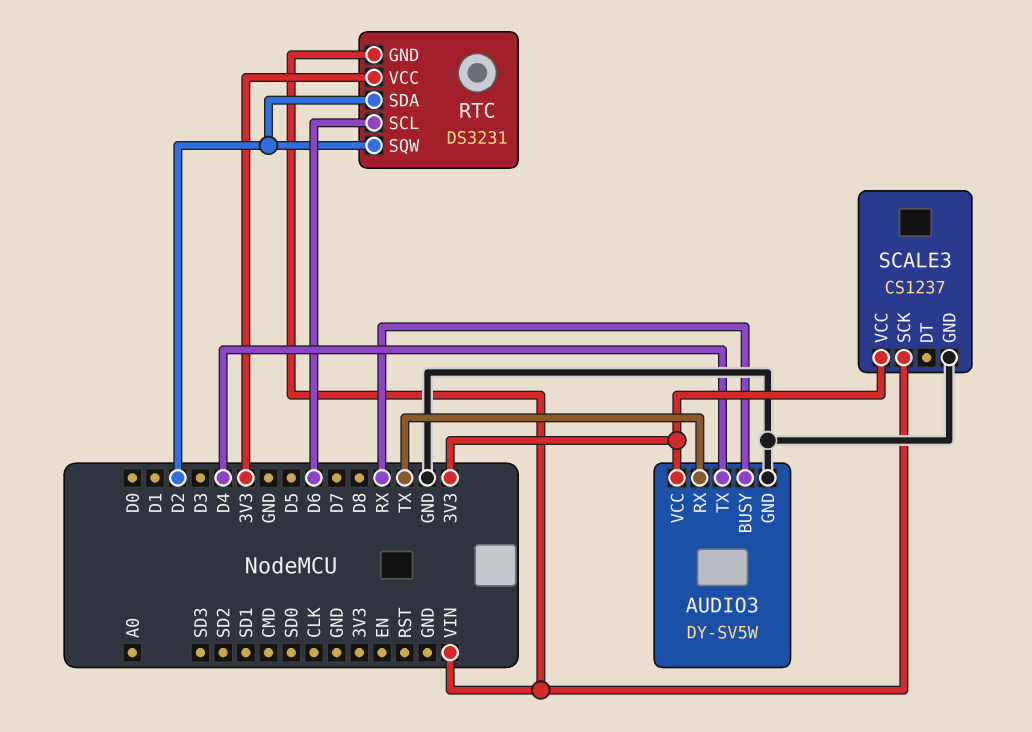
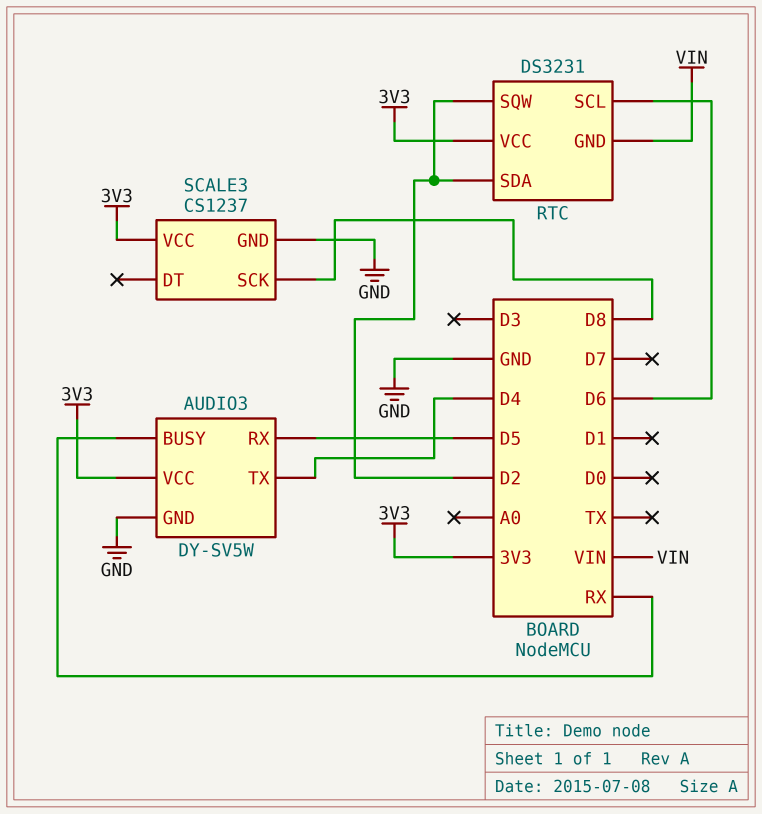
AUDIO3 pin RX: TX -> D5
SCALE3 pin SCK: VIN -> D8

